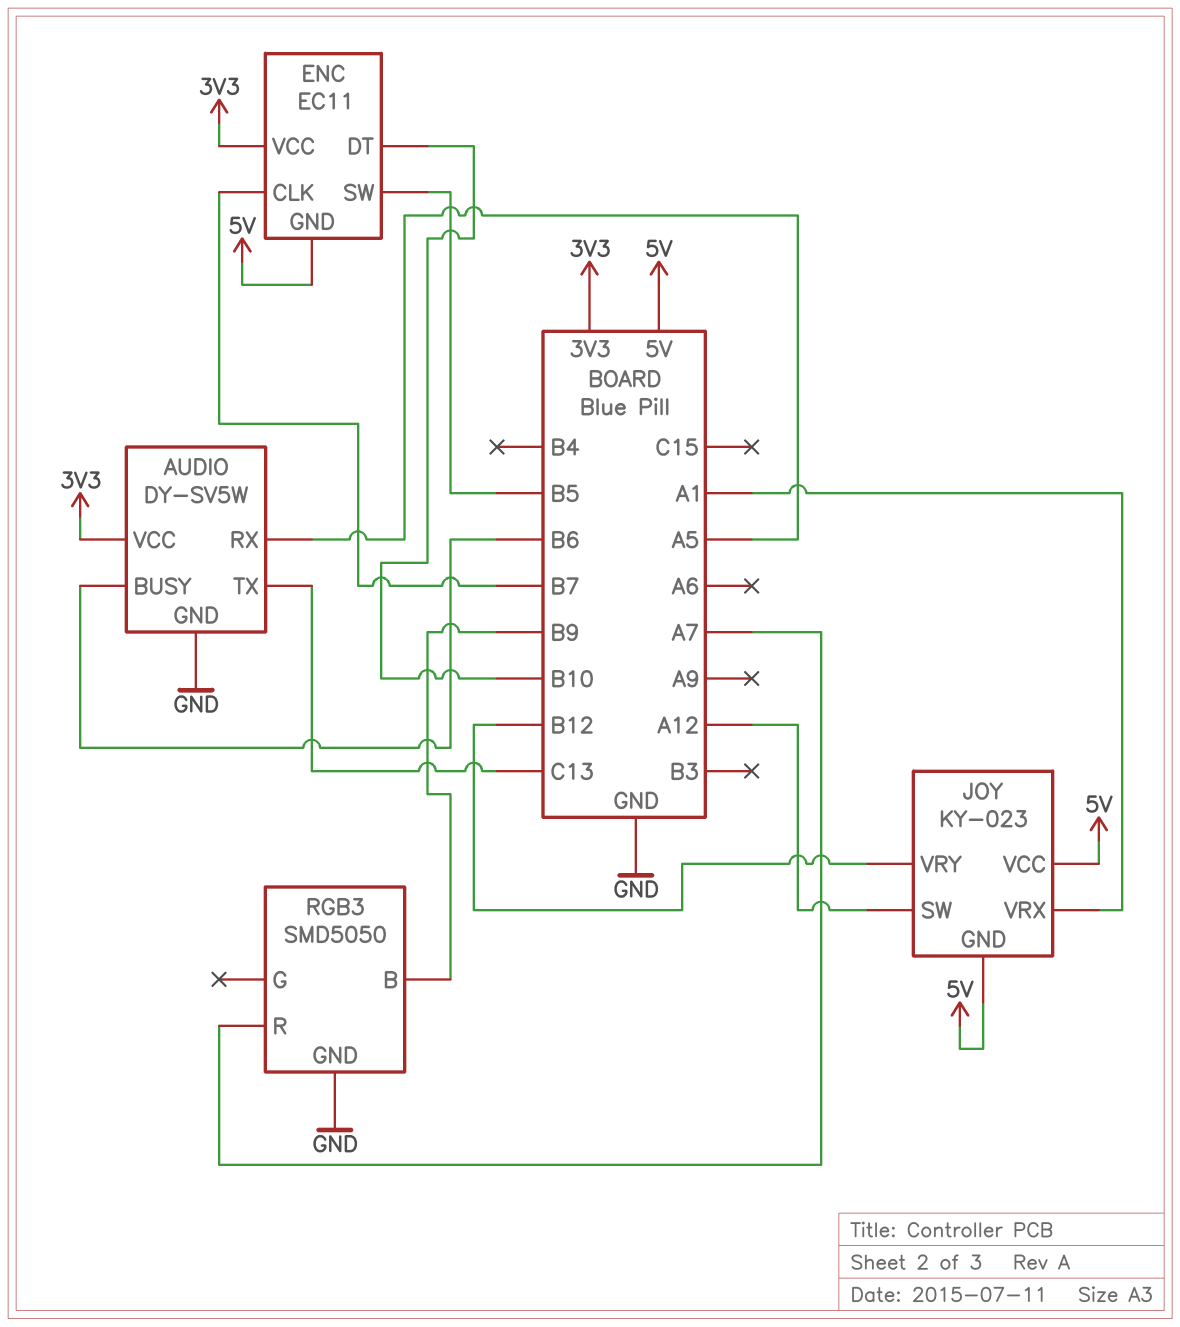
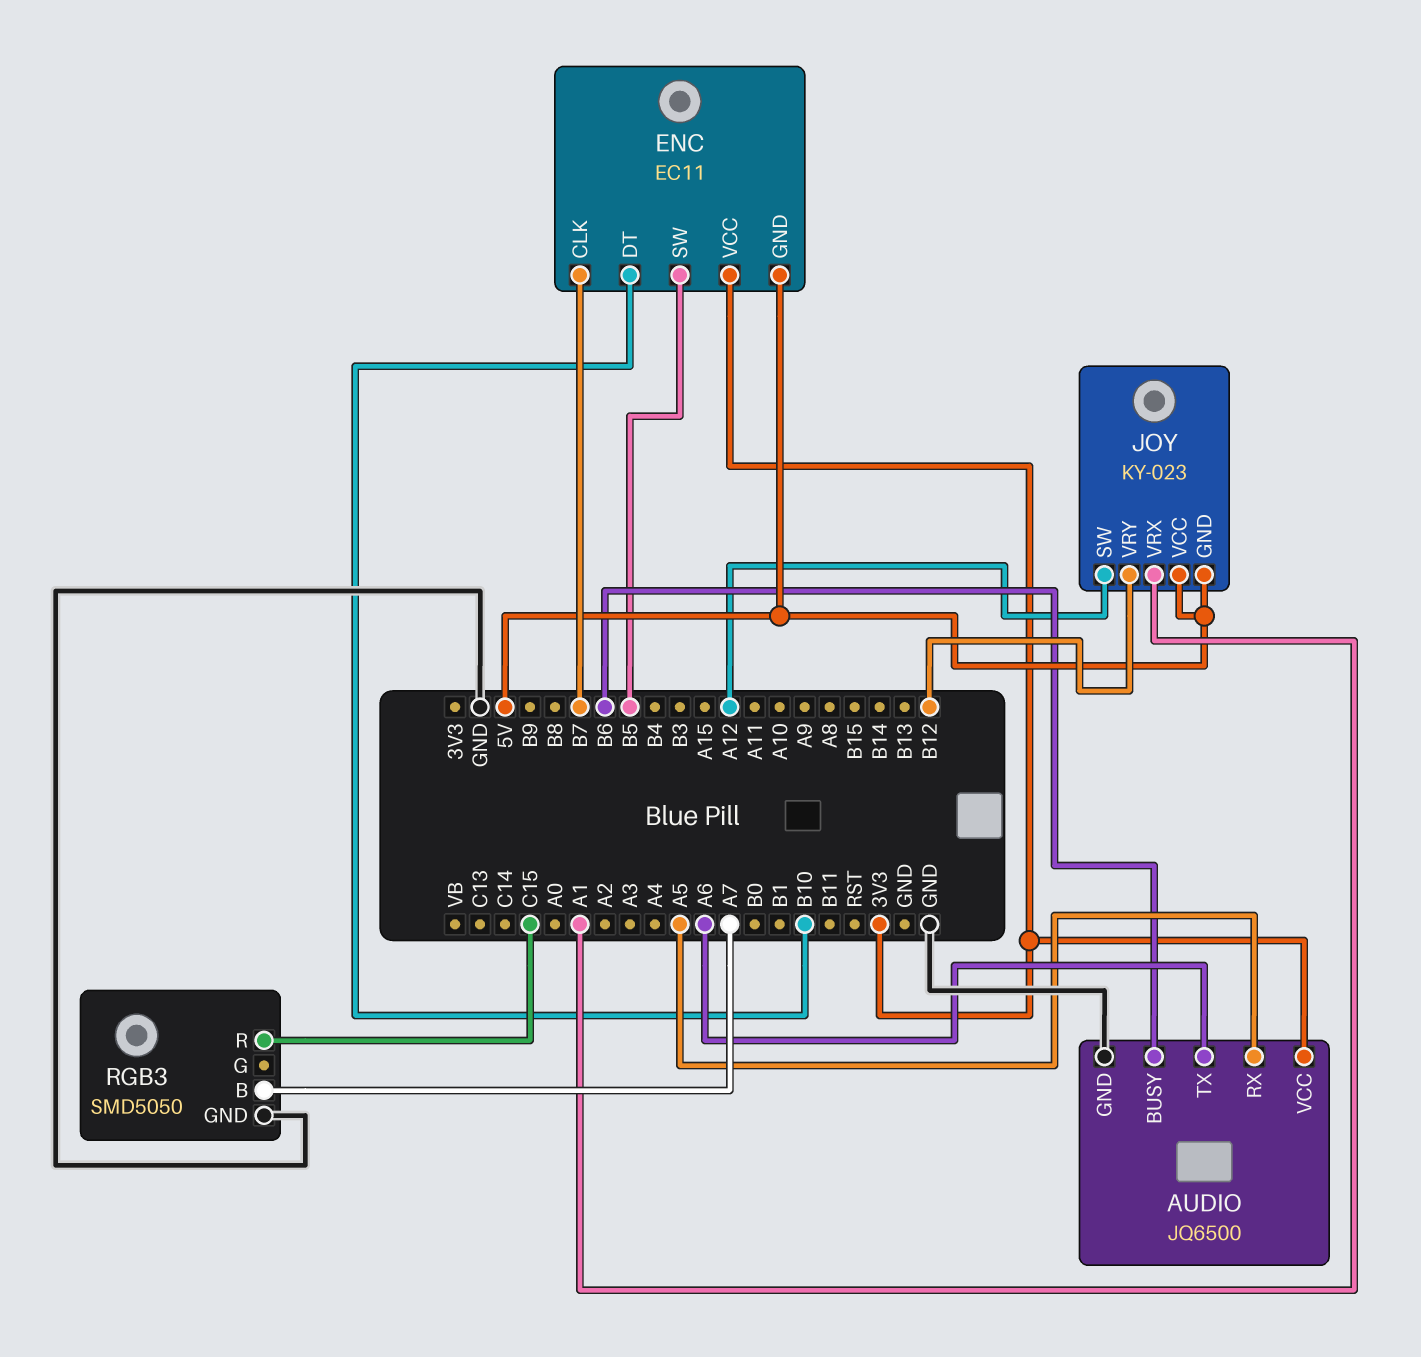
AUDIO: DY-SV5W -> JQ6500
AUDIO pin TX: C13 -> A6
RGB3 pin B: B9 -> A7
RGB3 pin R: A7 -> C15

